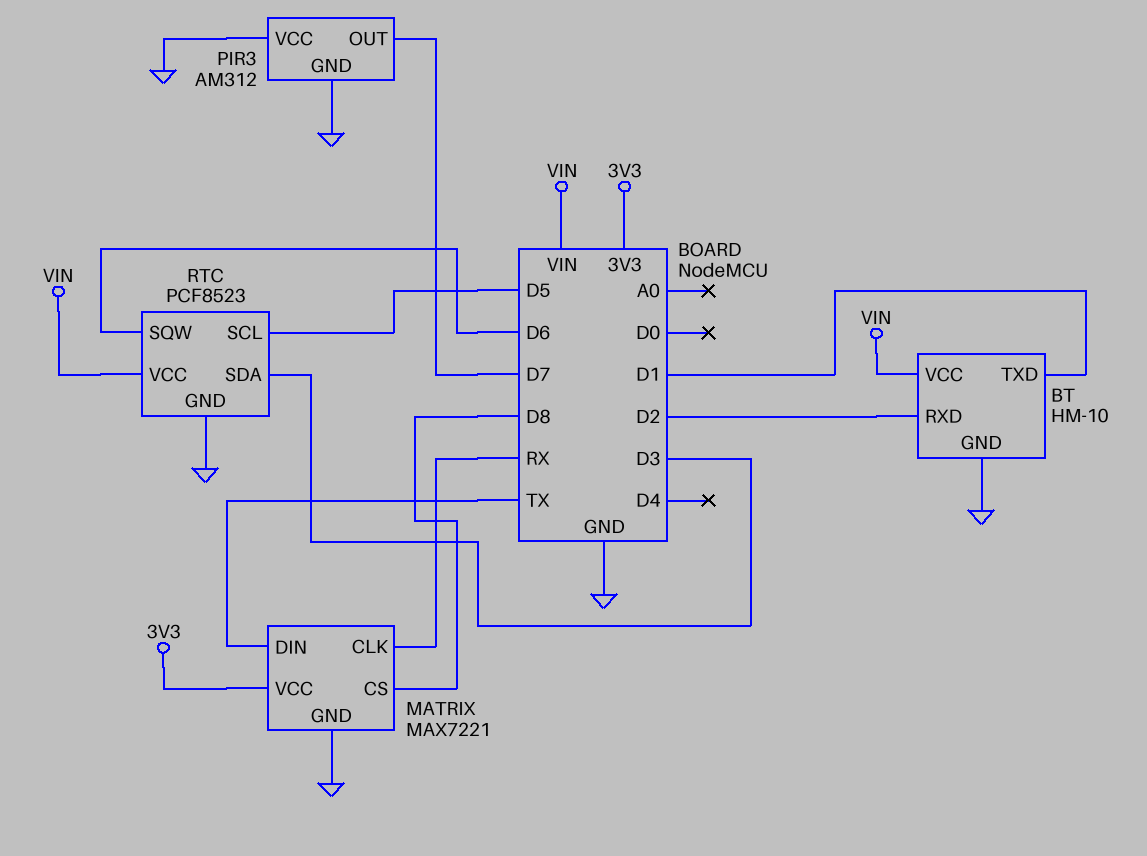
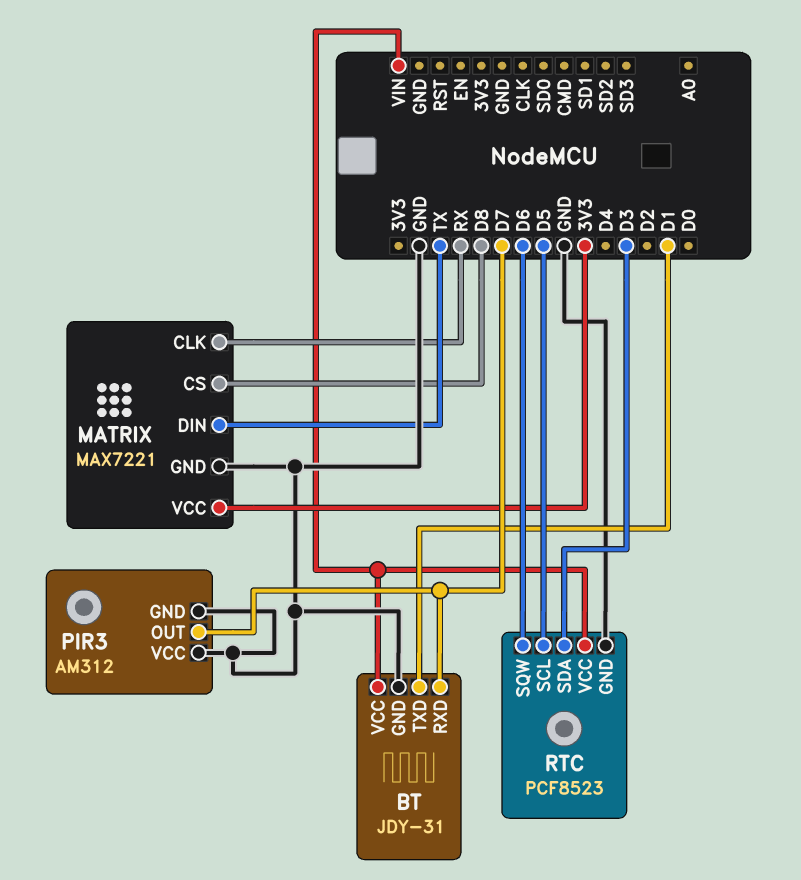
BT: HM-10 -> JDY-31
BT pin RXD: D2 -> D7

